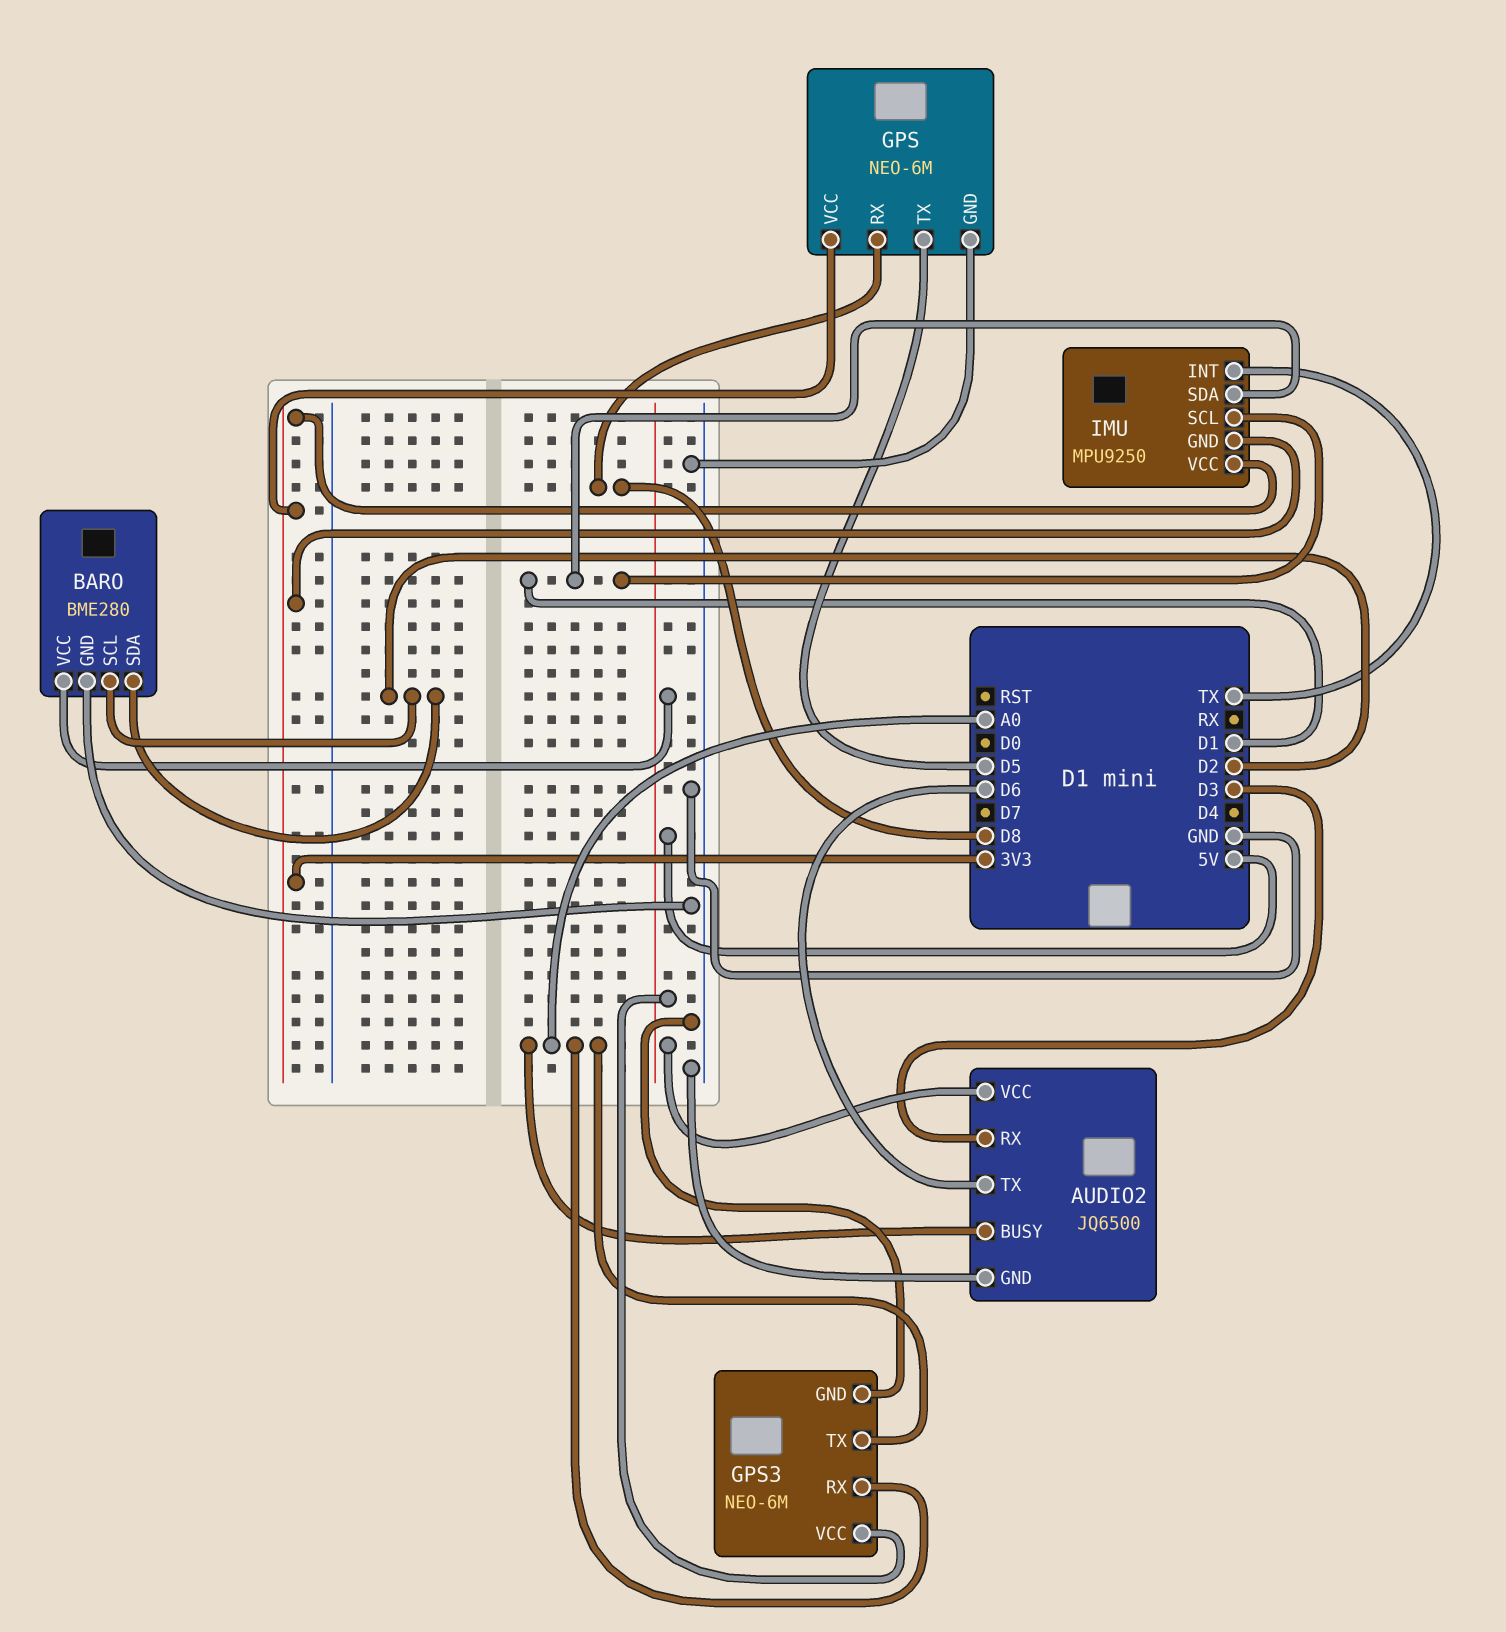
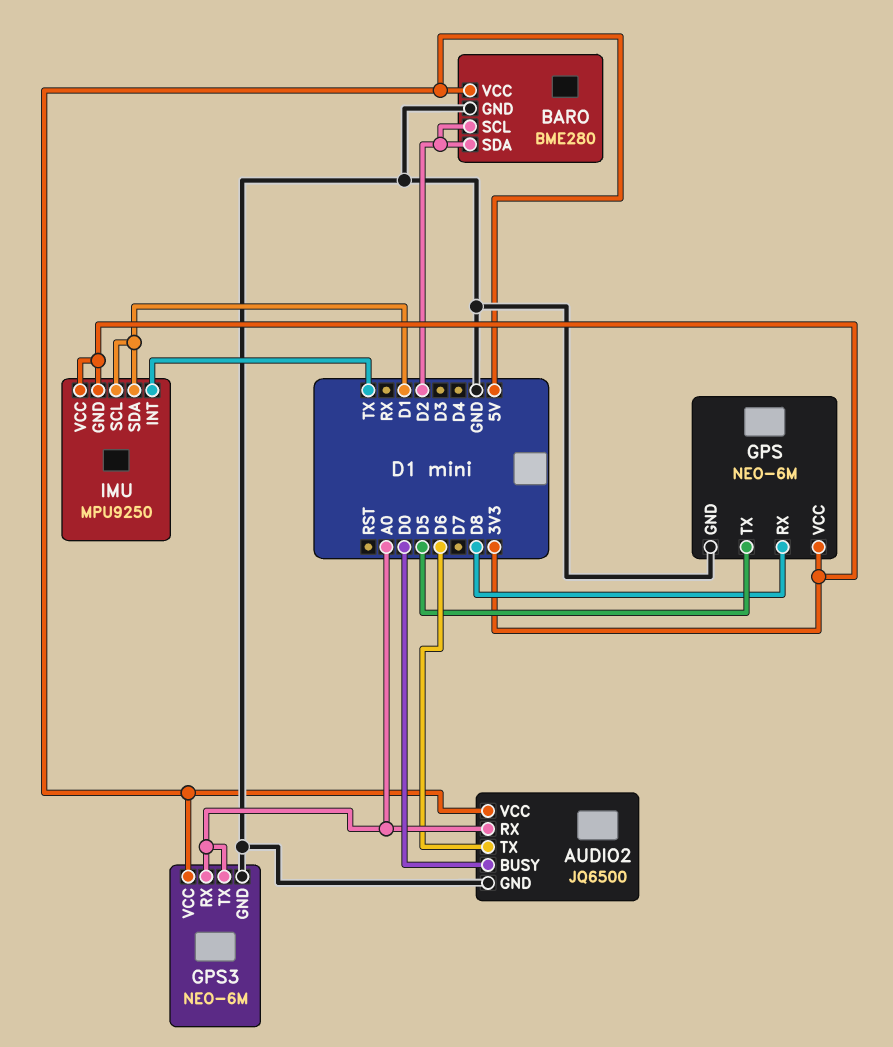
AUDIO2 pin BUSY: A0 -> D0
AUDIO2 pin RX: D3 -> A0

